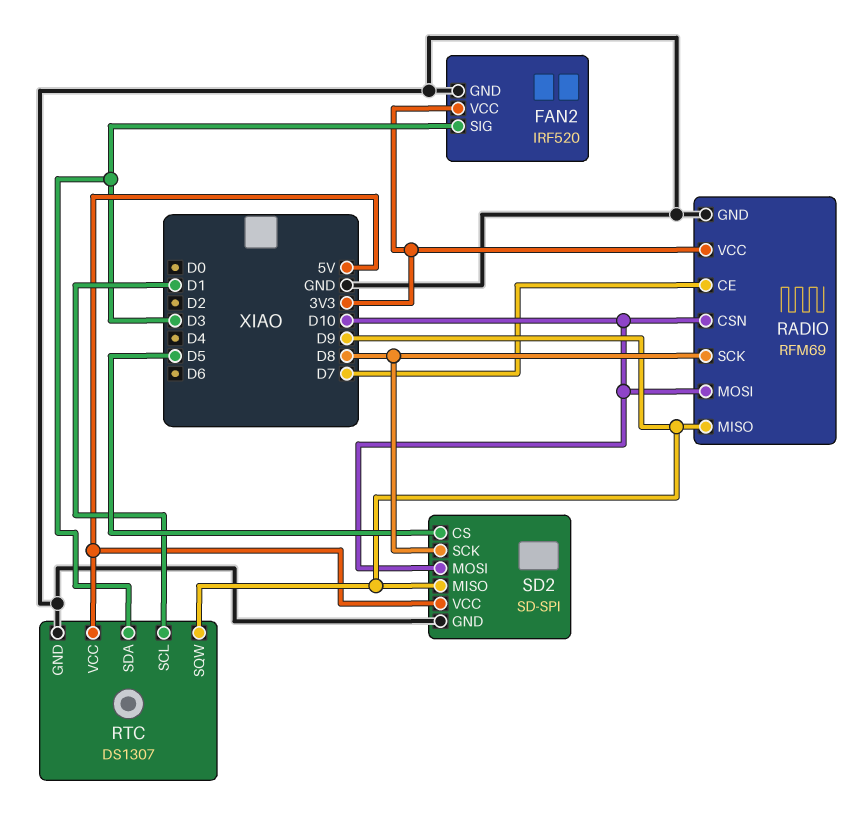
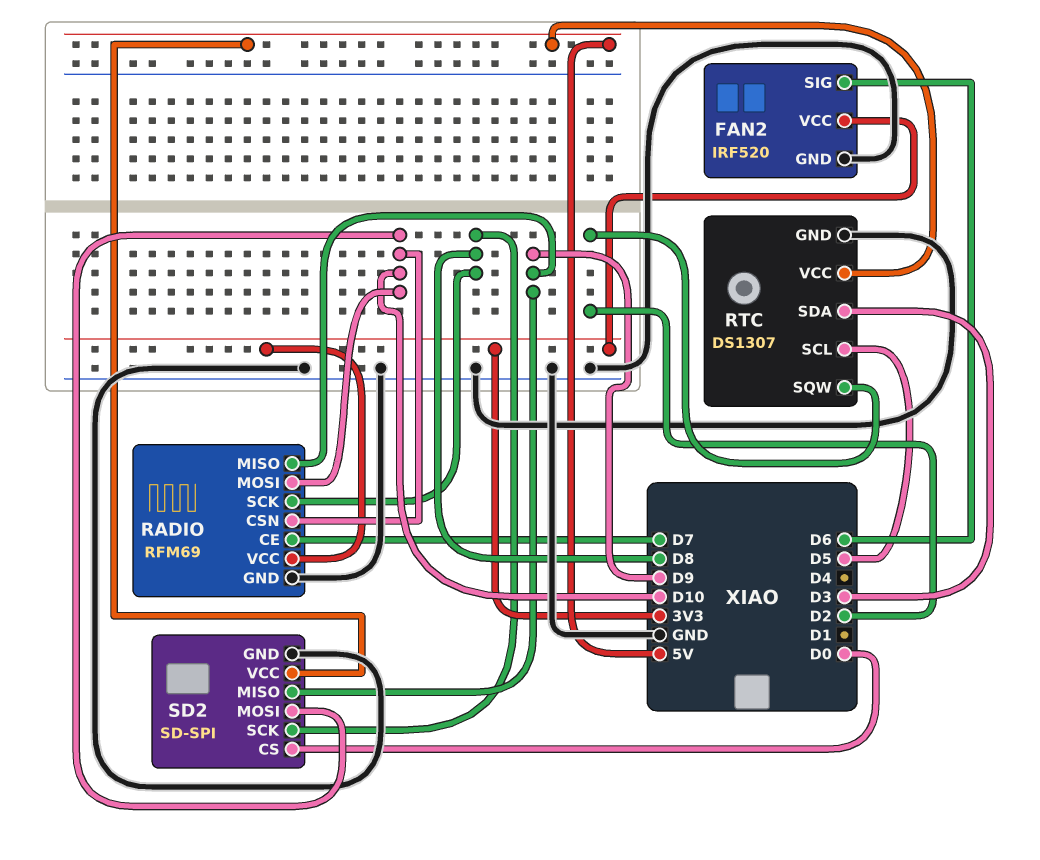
FAN2 pin SIG: D3 -> D6
RTC pin SCL: D1 -> D5
RTC pin SQW: D9 -> D2
SD2 pin CS: D5 -> D0

